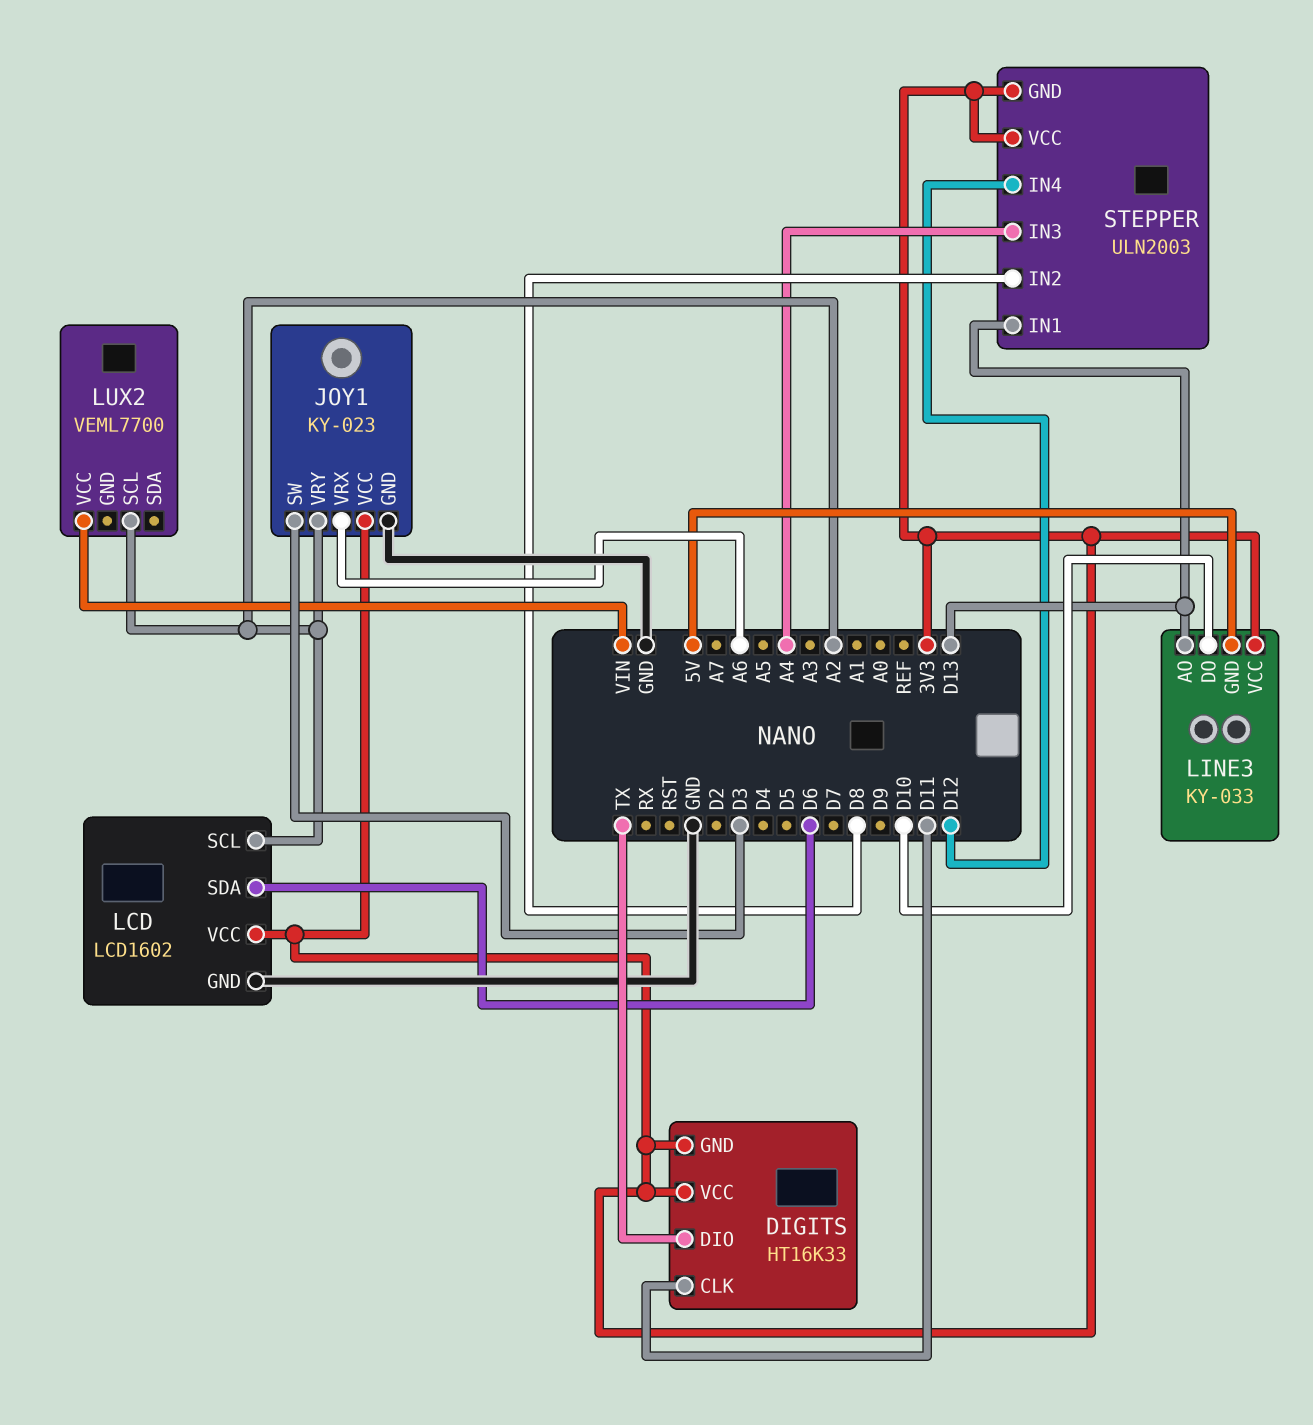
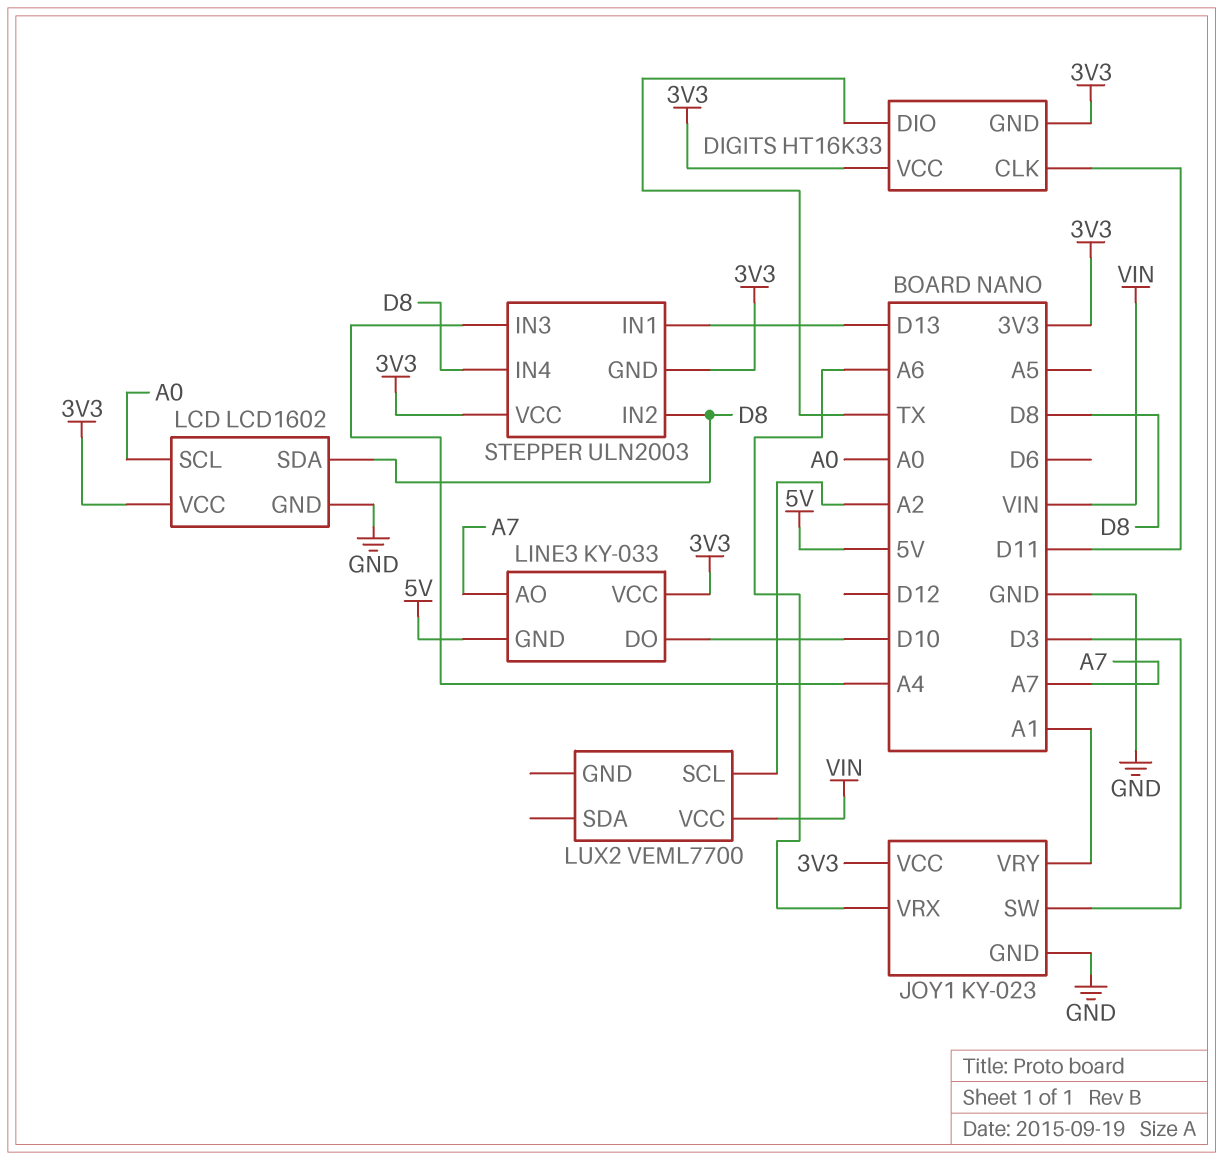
JOY1 pin VRY: A2 -> A1
LCD pin SCL: A2 -> A0
LCD pin SDA: D6 -> D8
LINE3 pin AO: D13 -> A7
STEPPER pin IN4: D12 -> D8

